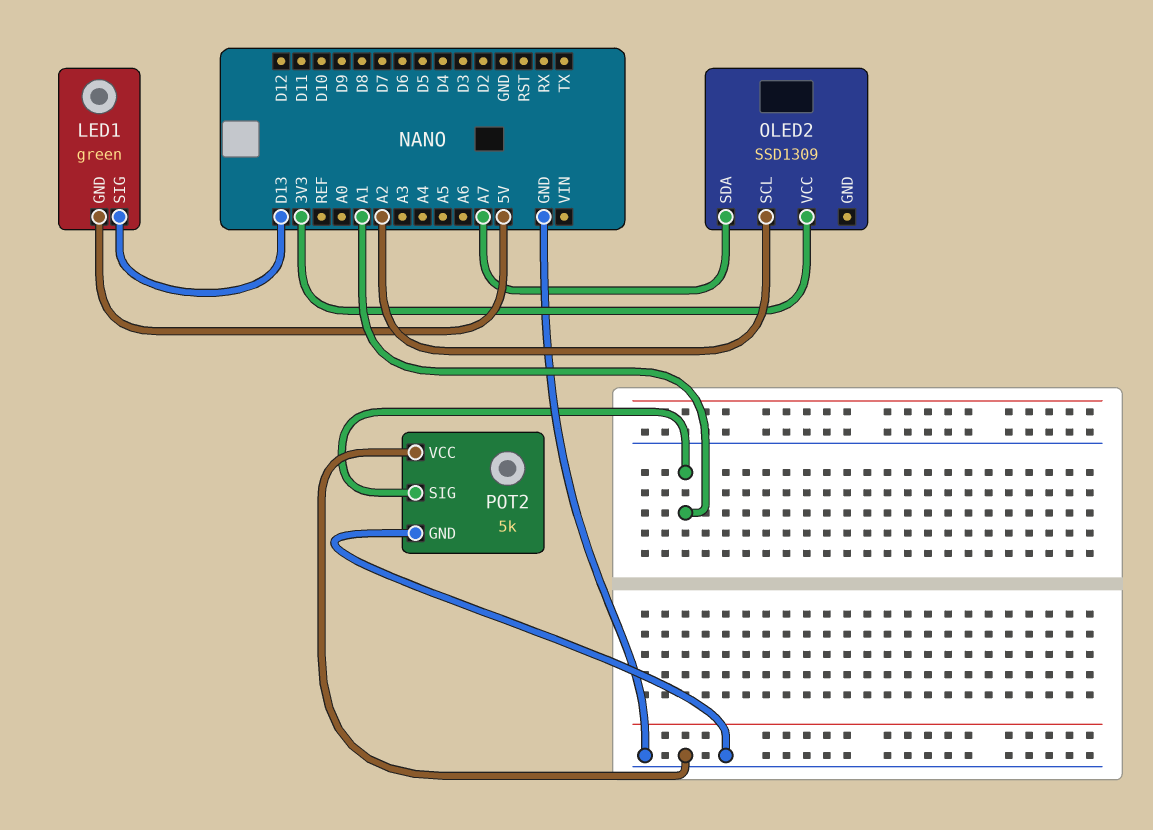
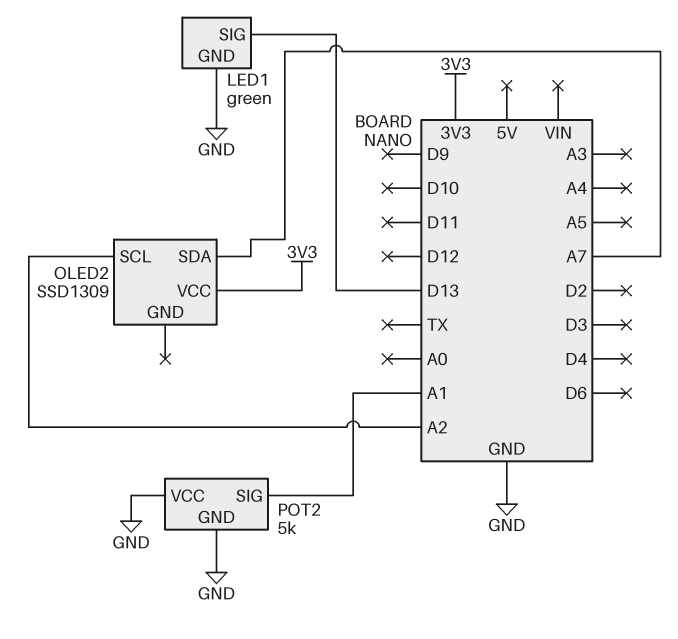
LED1 pin GND: 5V -> GND

